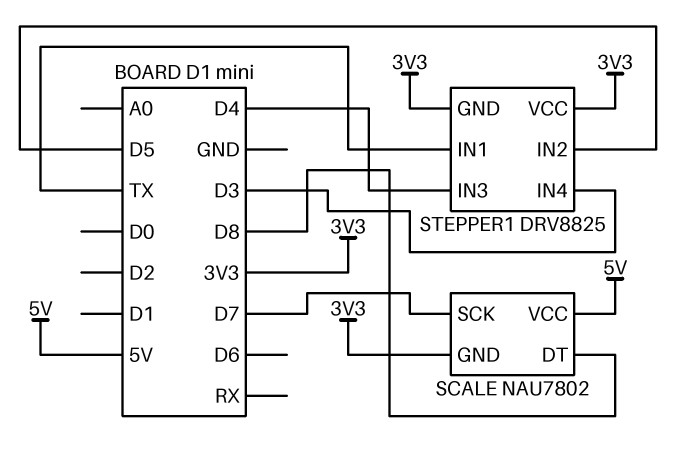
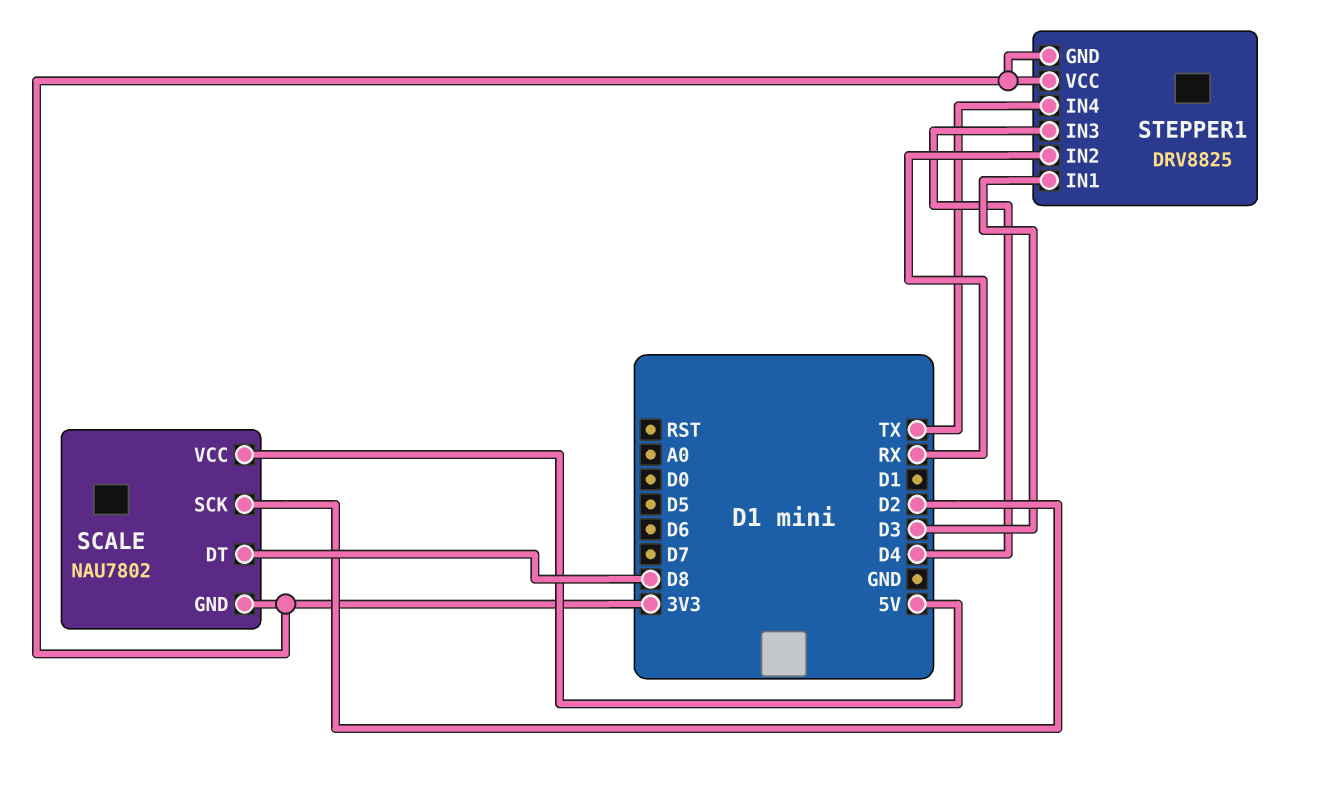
SCALE pin SCK: D7 -> D2
STEPPER1 pin IN1: TX -> D3
STEPPER1 pin IN2: D5 -> RX
STEPPER1 pin IN4: D3 -> TX

